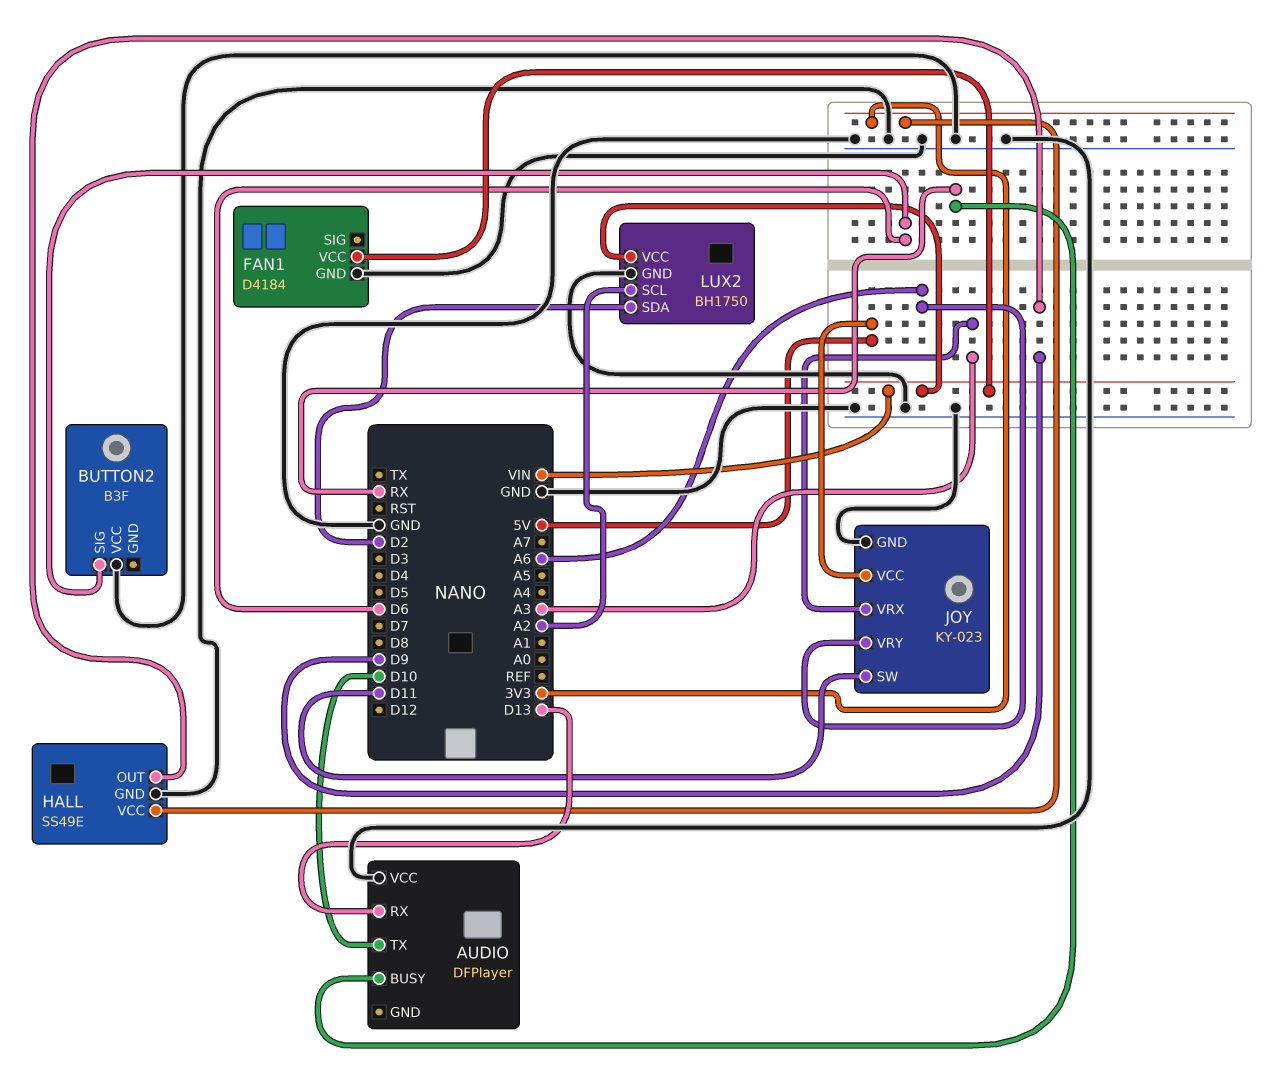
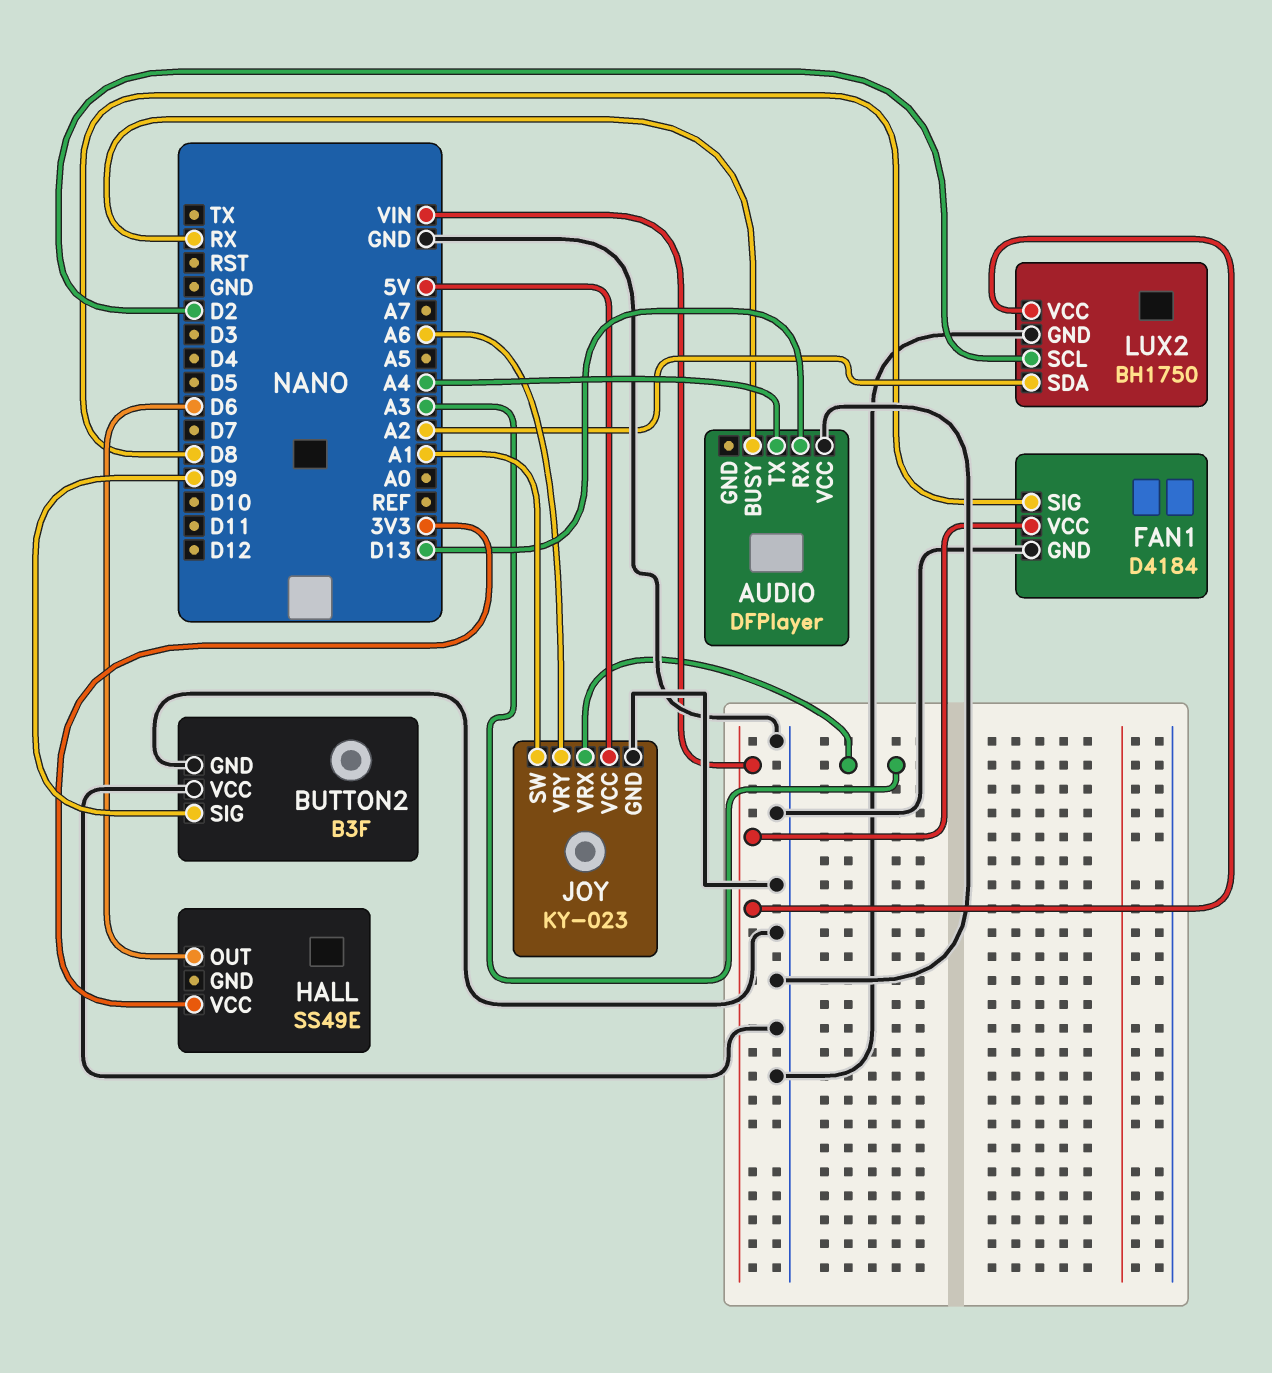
AUDIO pin TX: D10 -> A4
BUTTON2 pin GND: none -> GND
BUTTON2 pin SIG: D6 -> D9
FAN1 pin SIG: none -> D8
HALL pin GND: GND -> none
HALL pin OUT: D9 -> D6
JOY pin SW: D11 -> A1
LUX2 pin SCL: A2 -> D2
LUX2 pin SDA: D2 -> A2

